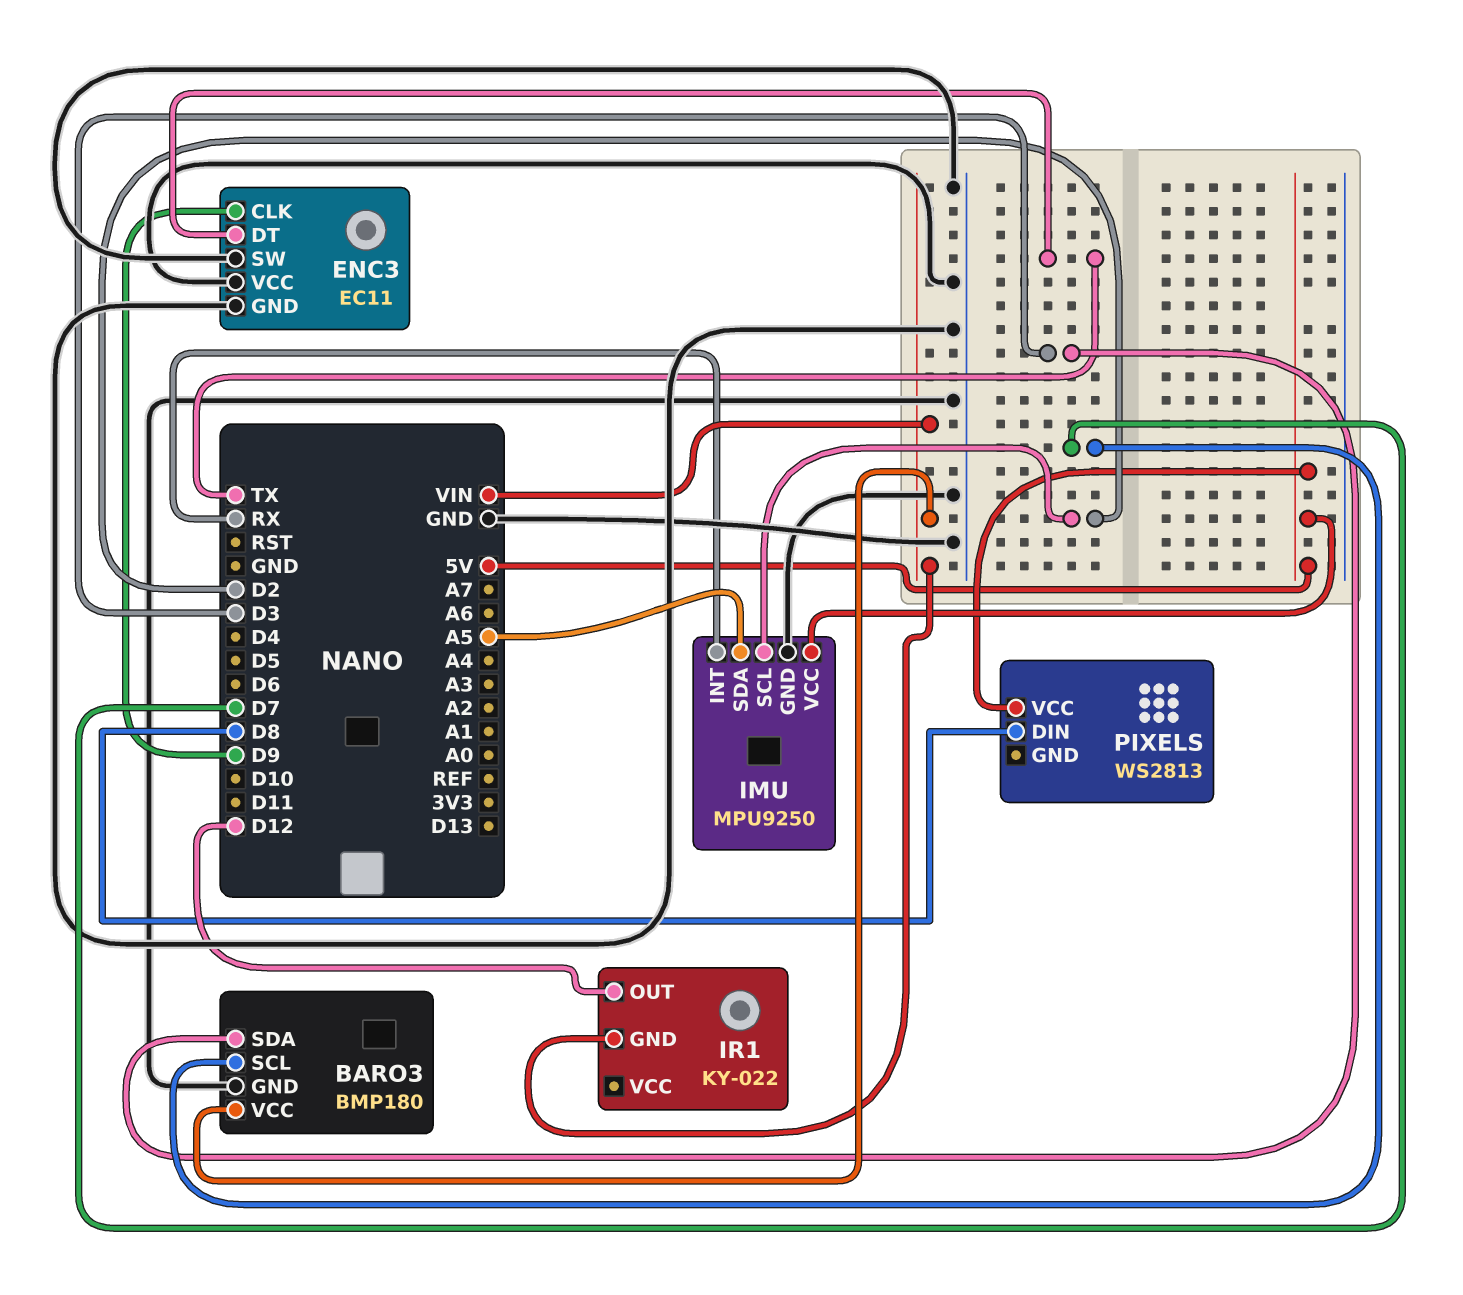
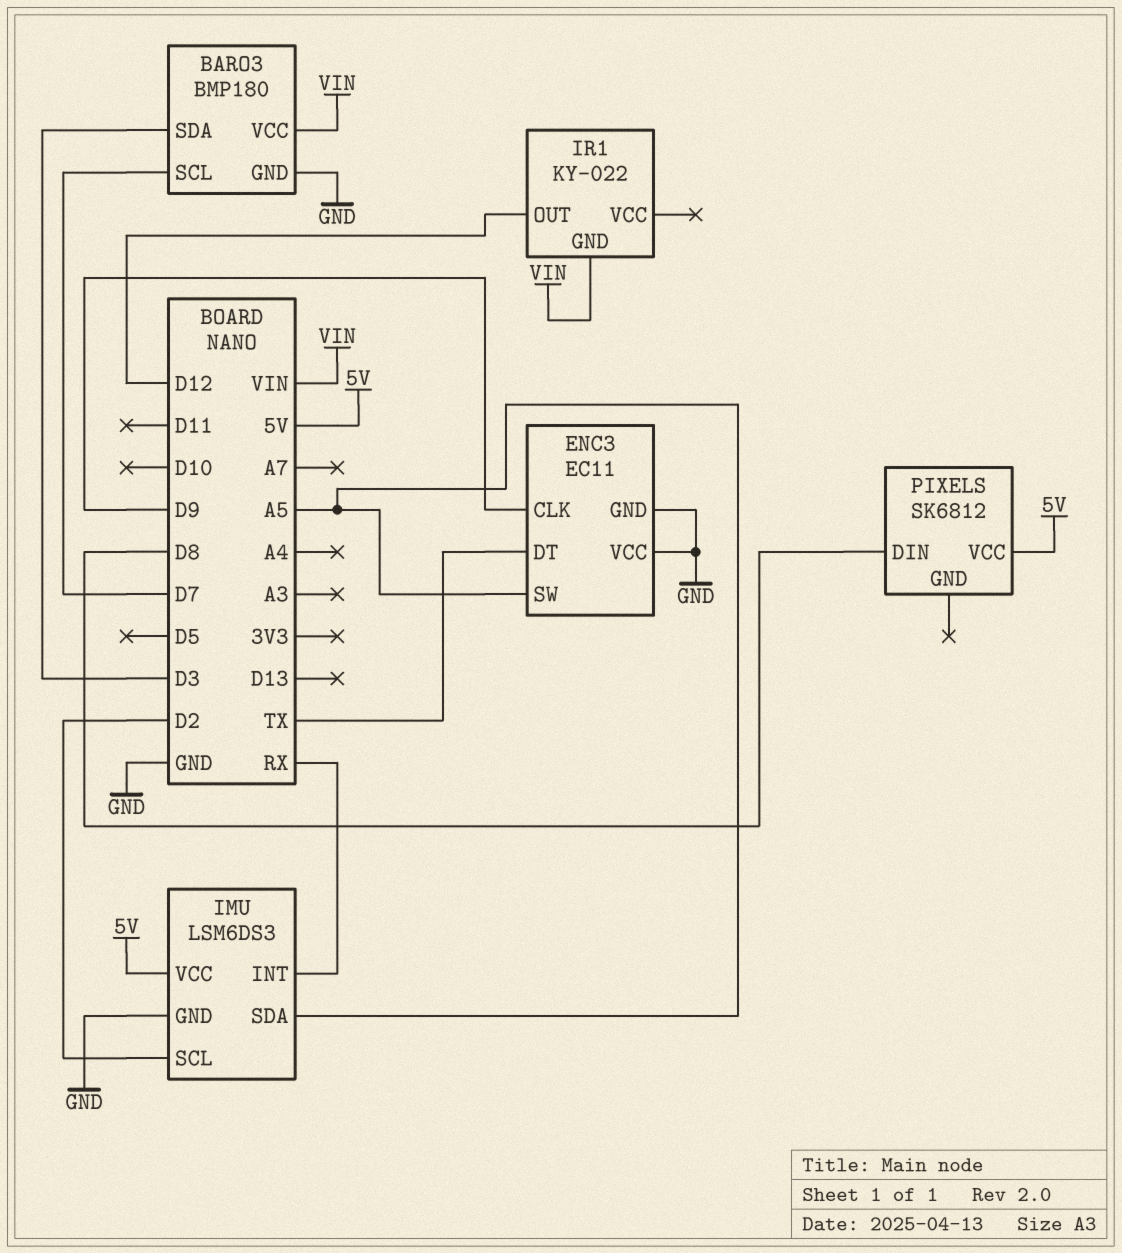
ENC3 pin SW: GND -> A5
IMU: MPU9250 -> LSM6DS3
PIXELS: WS2813 -> SK6812

